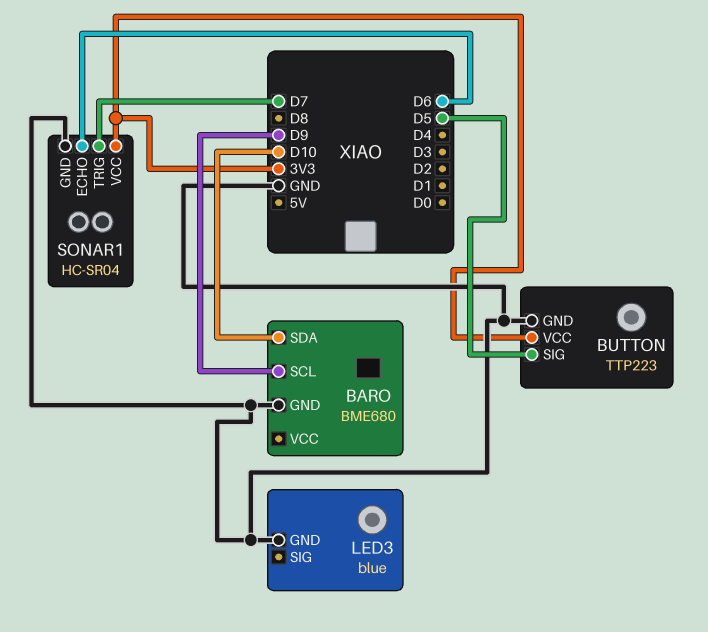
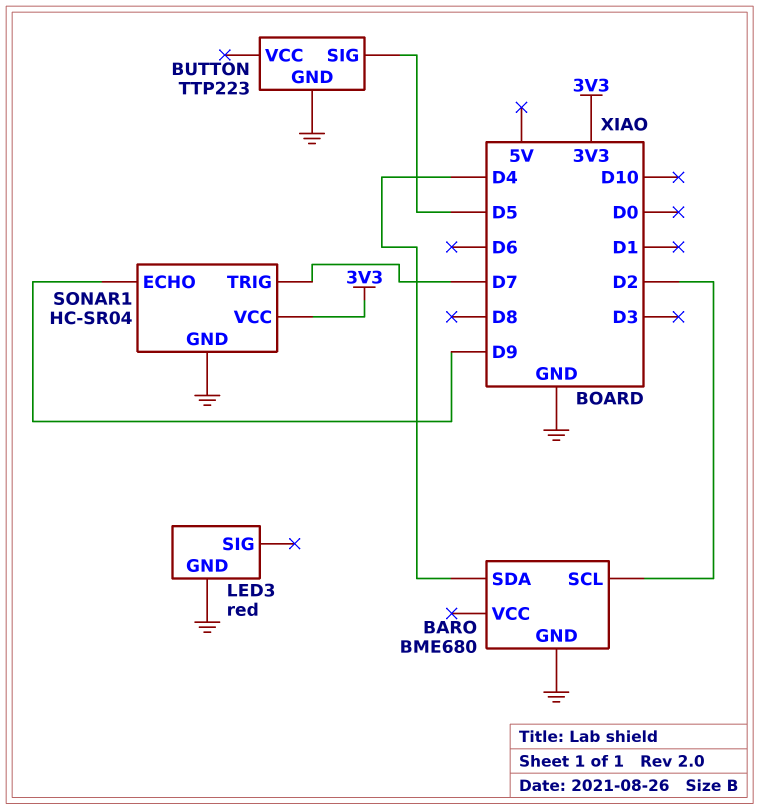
BARO pin SCL: D9 -> D2
BARO pin SDA: D10 -> D4
BUTTON pin VCC: 3V3 -> none
LED3: blue -> red
SONAR1 pin ECHO: D6 -> D9

